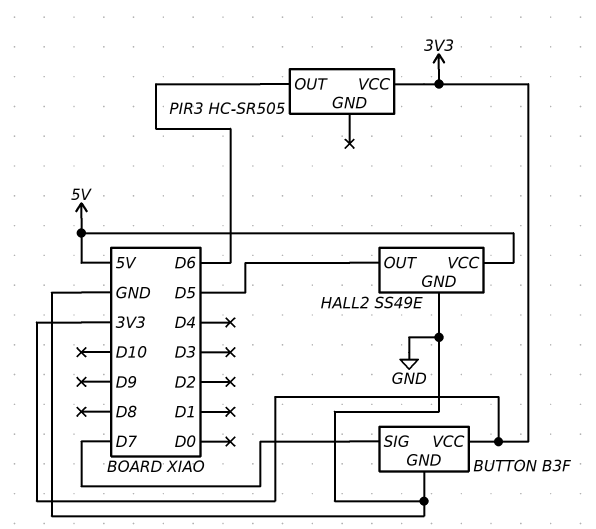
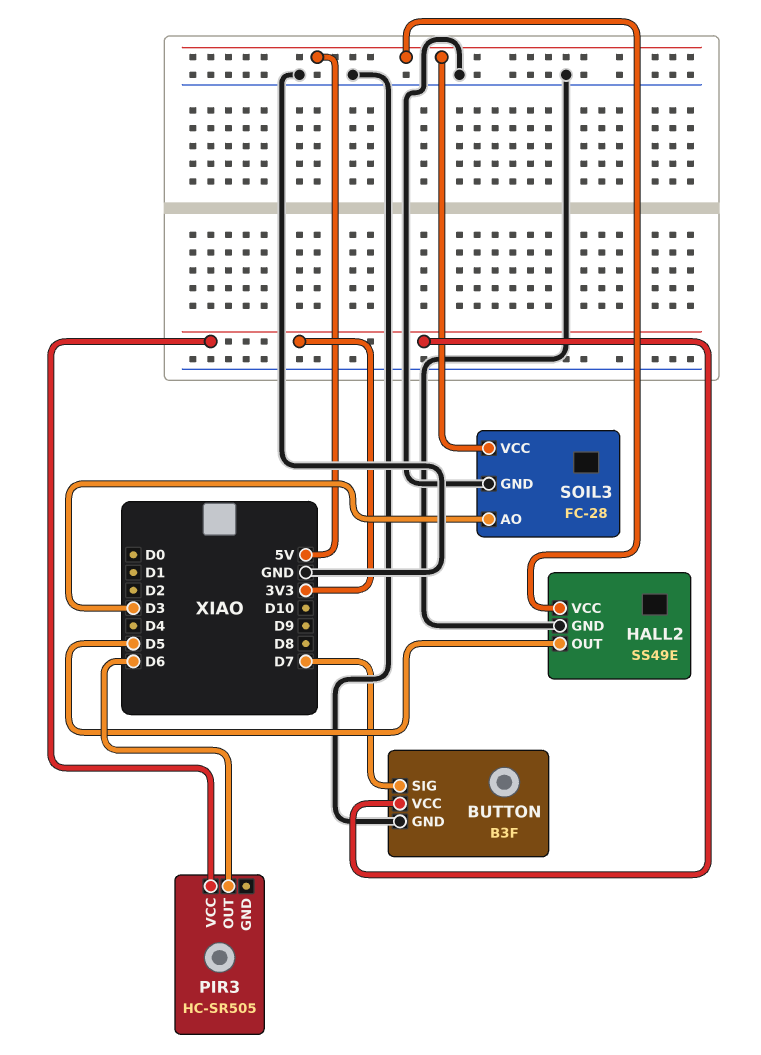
SOIL3: none -> FC-28
SOIL3 pin AO: none -> D3
SOIL3 pin GND: none -> GND
SOIL3 pin VCC: none -> 5V

